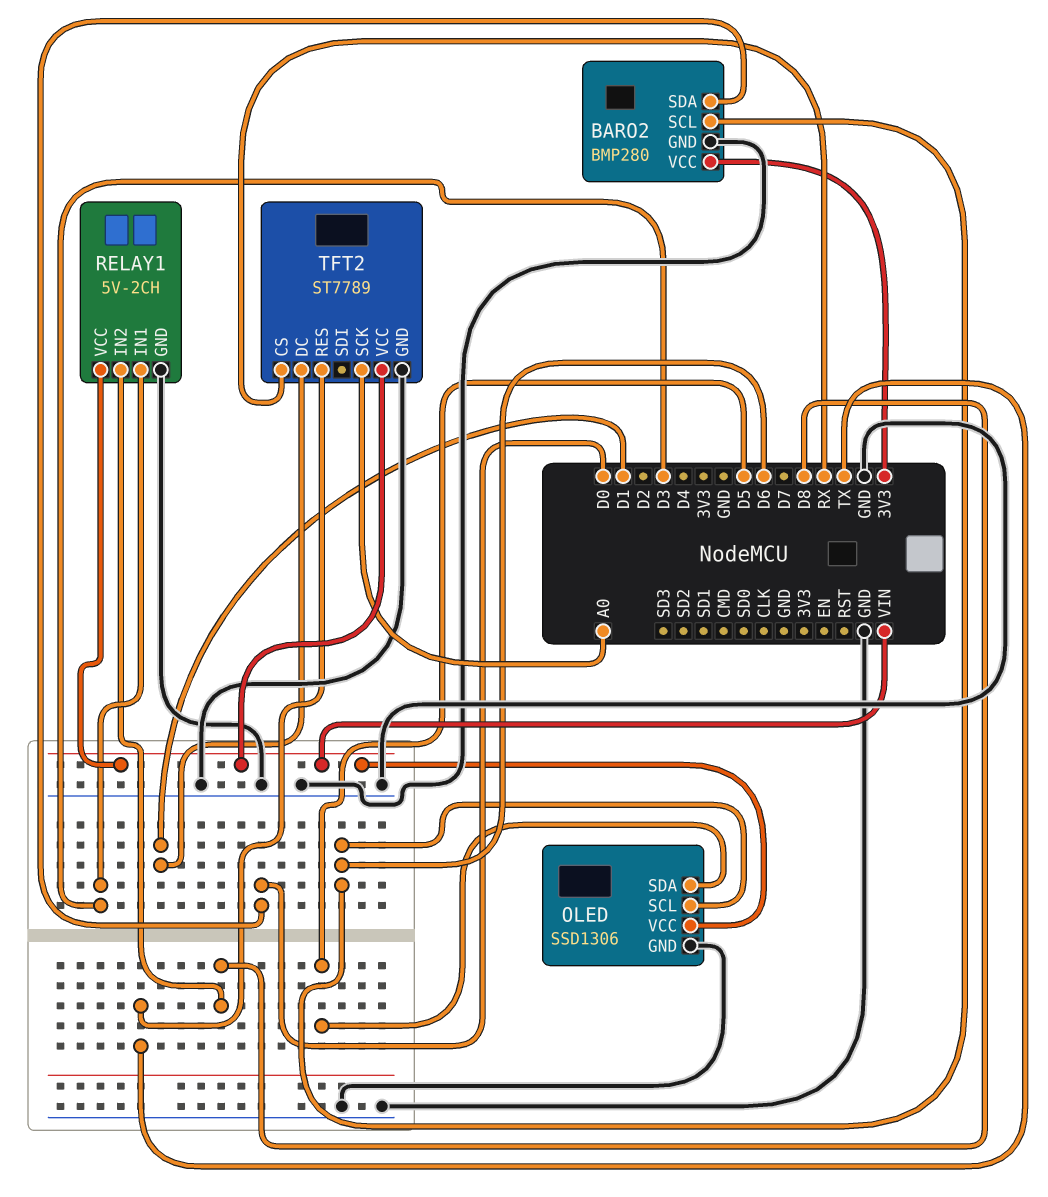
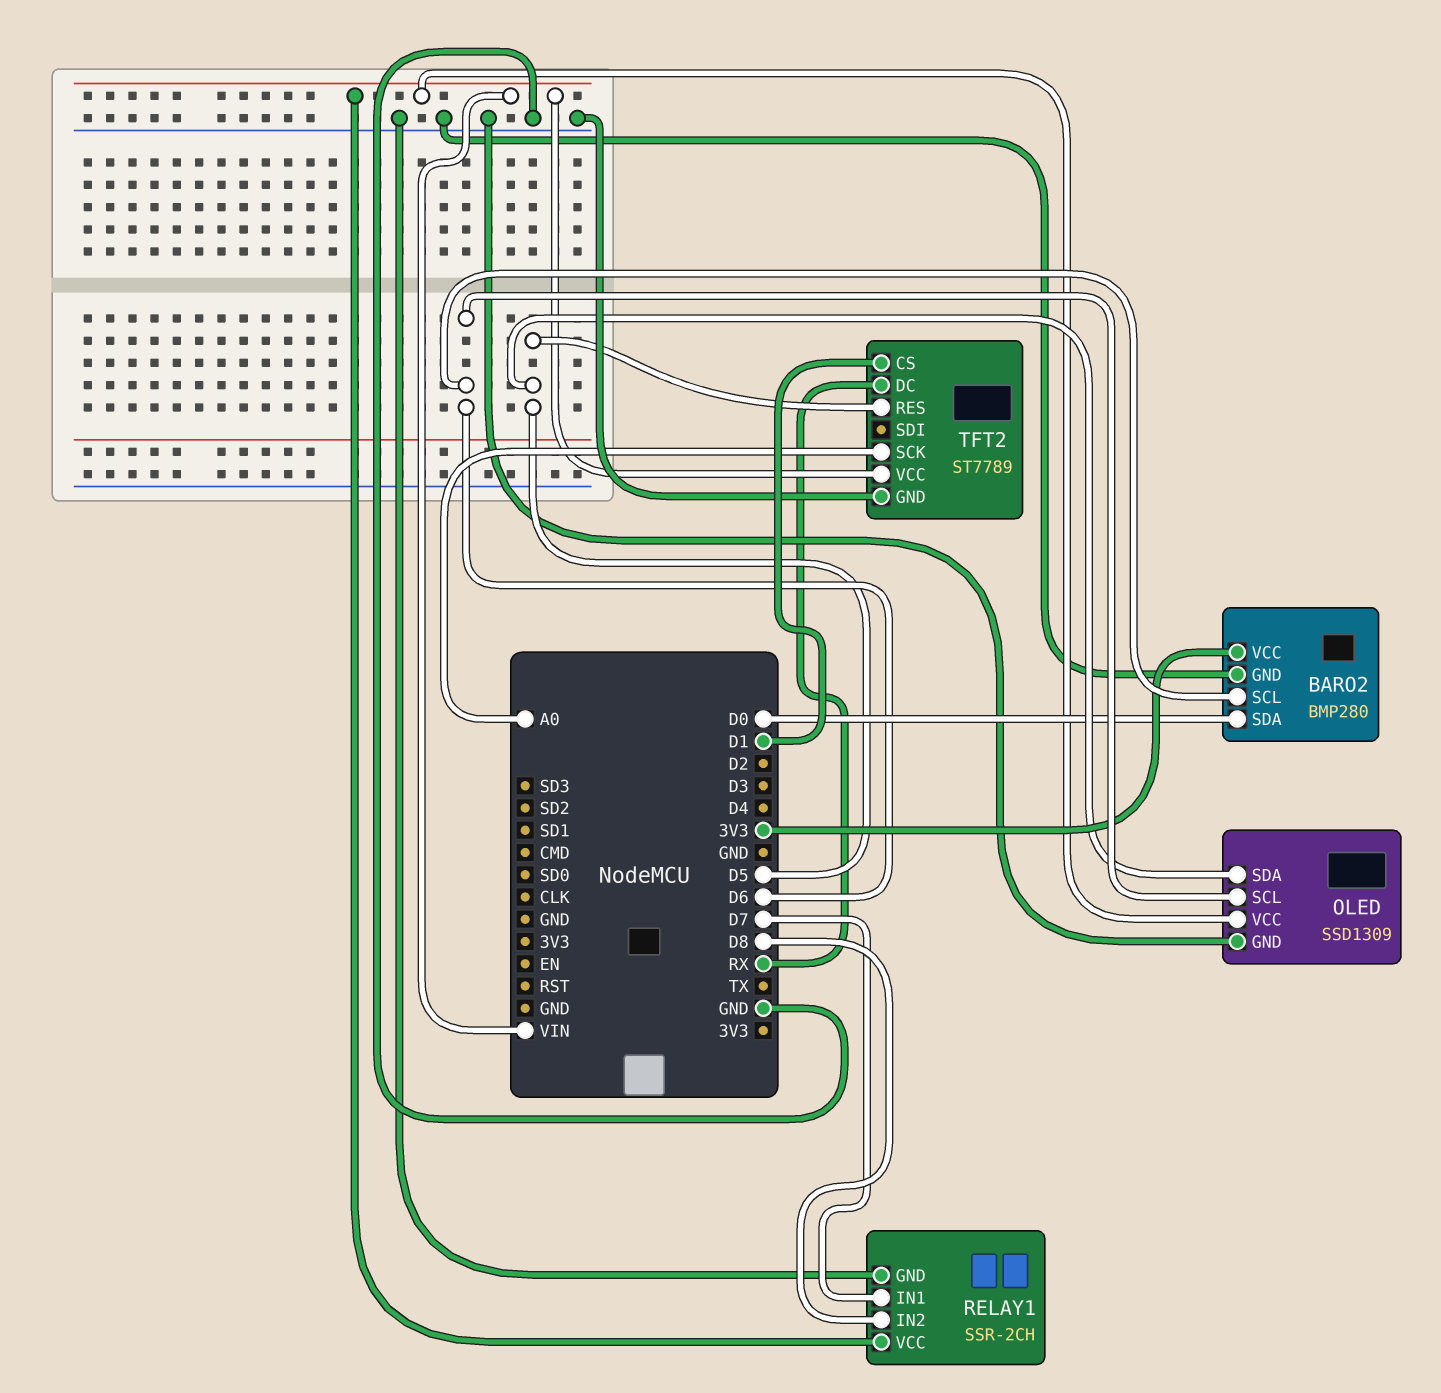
OLED: SSD1306 -> SSD1309
RELAY1: 5V-2CH -> SSR-2CH
RELAY1 pin IN1: D3 -> D7
TFT2 pin CS: RX -> D1
TFT2 pin DC: D1 -> RX
TFT2 pin RES: TX -> D5

